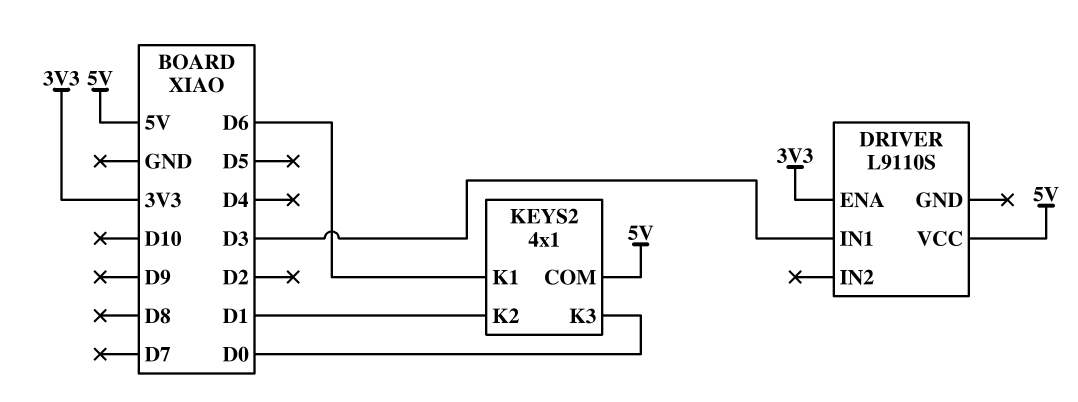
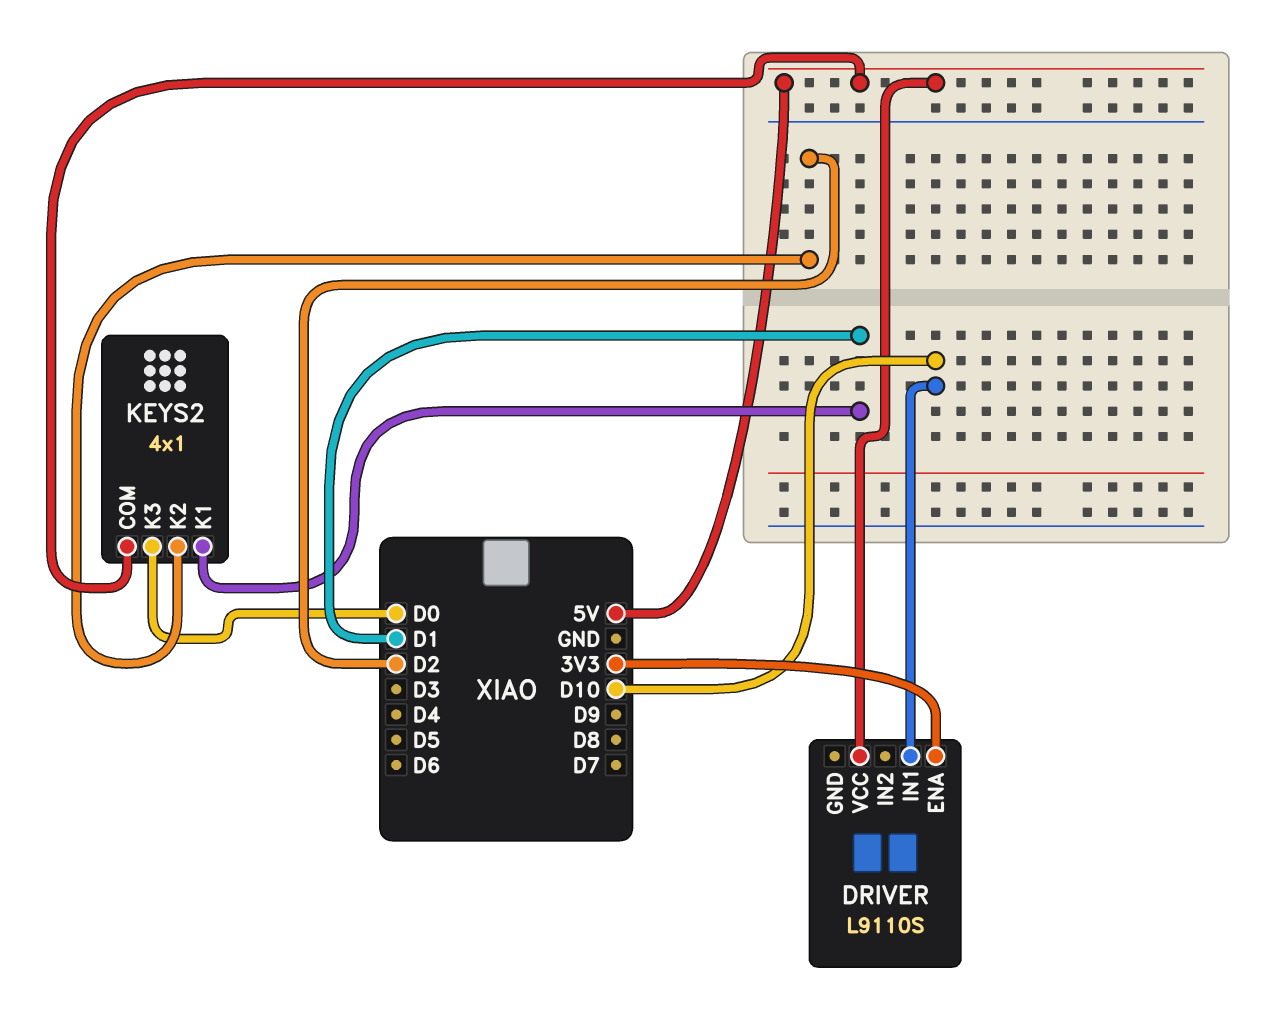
DRIVER pin IN1: D3 -> D10
KEYS2 pin K1: D6 -> D1
KEYS2 pin K2: D1 -> D2

